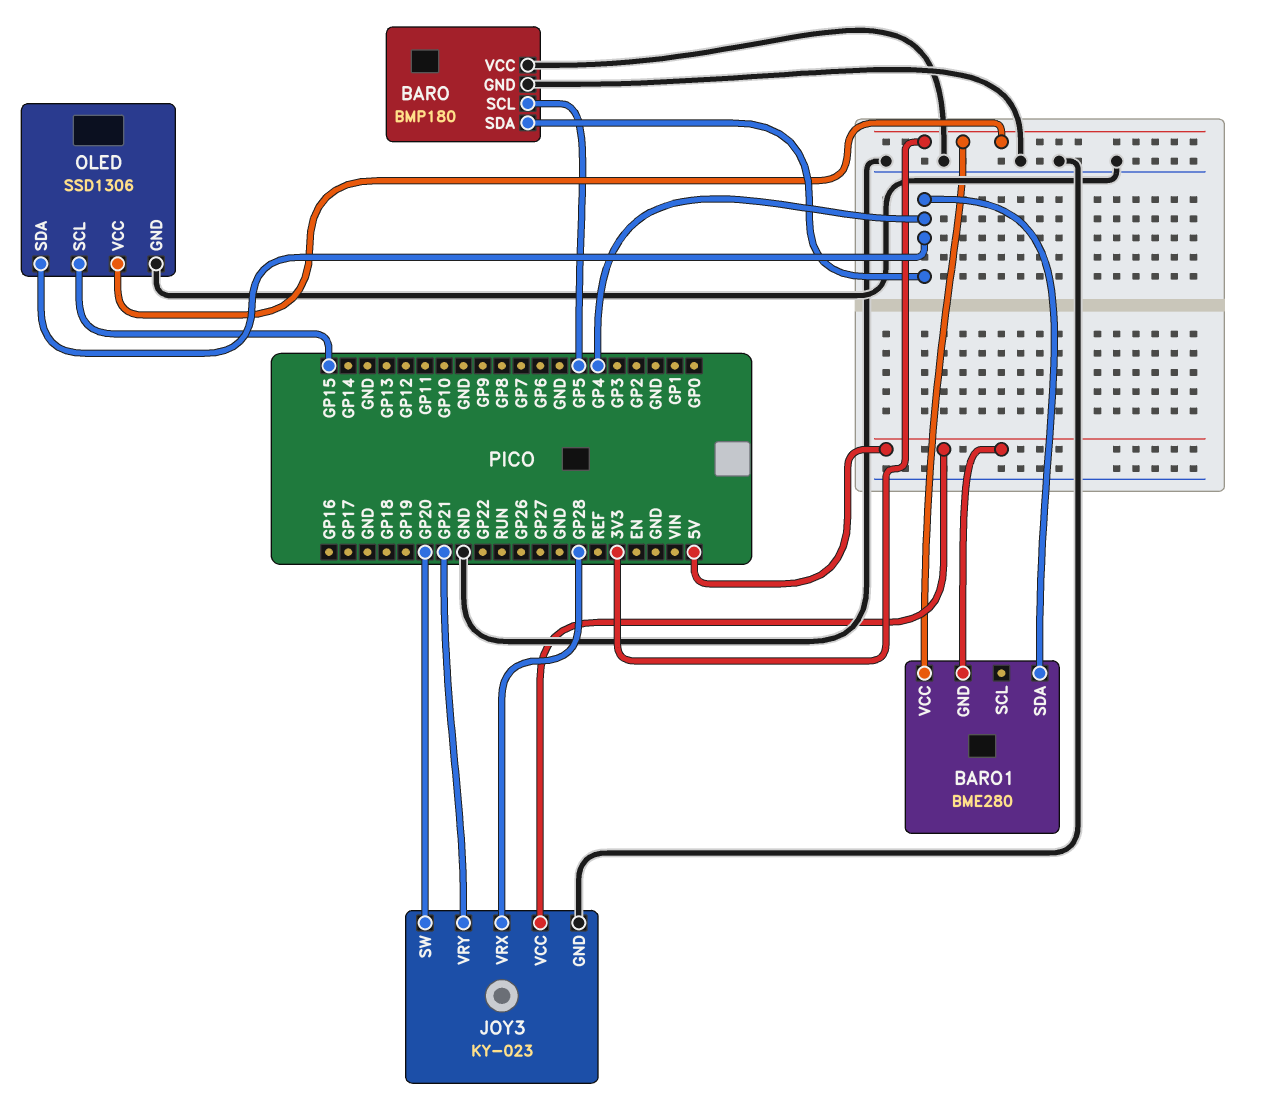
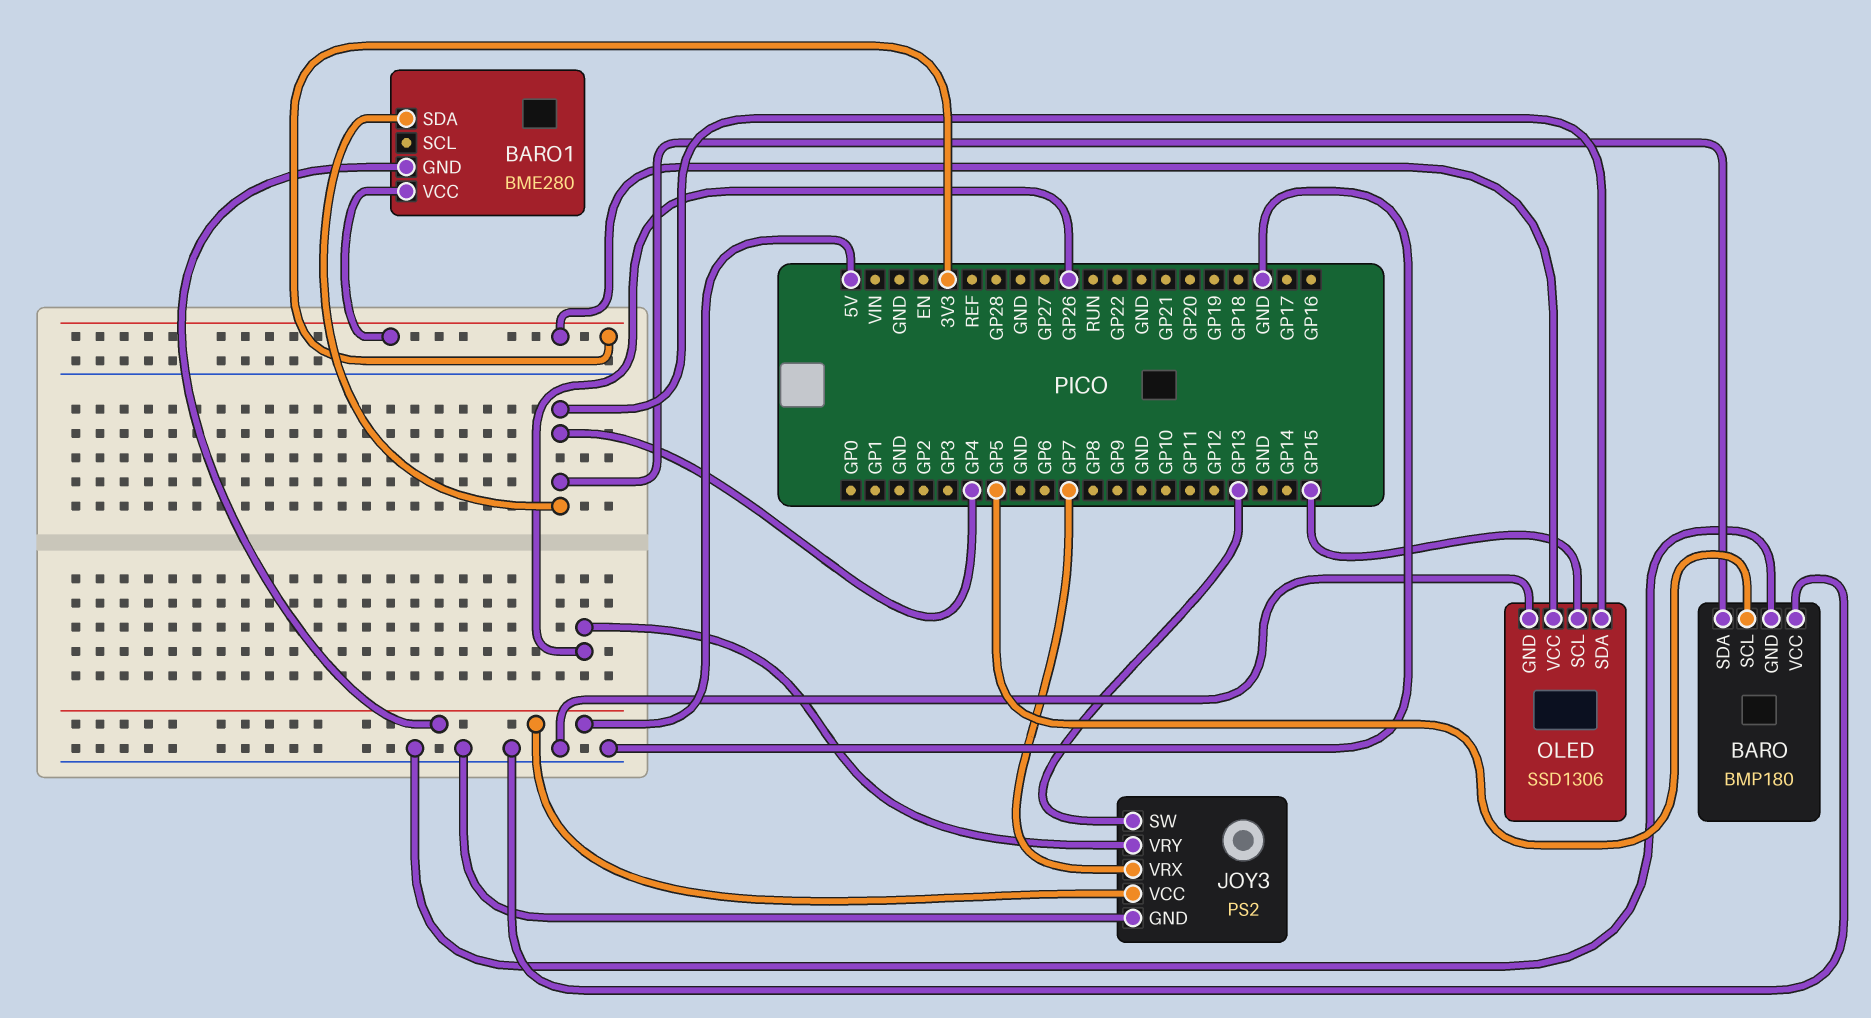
JOY3: KY-023 -> PS2
JOY3 pin SW: GP20 -> GP13
JOY3 pin VRX: GP28 -> GP7
JOY3 pin VRY: GP21 -> GP26

